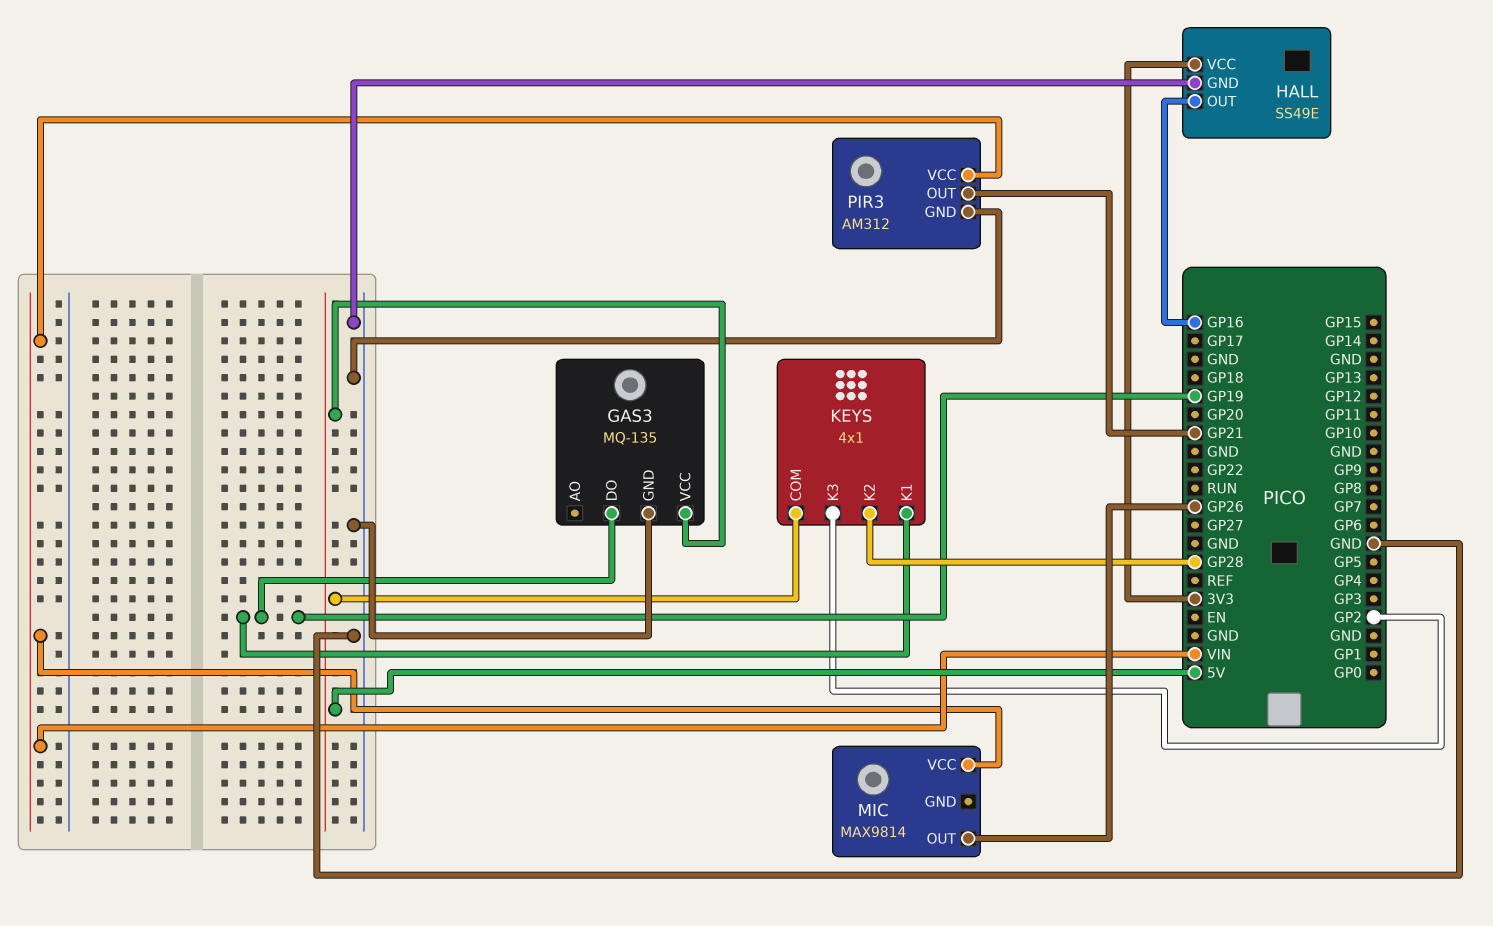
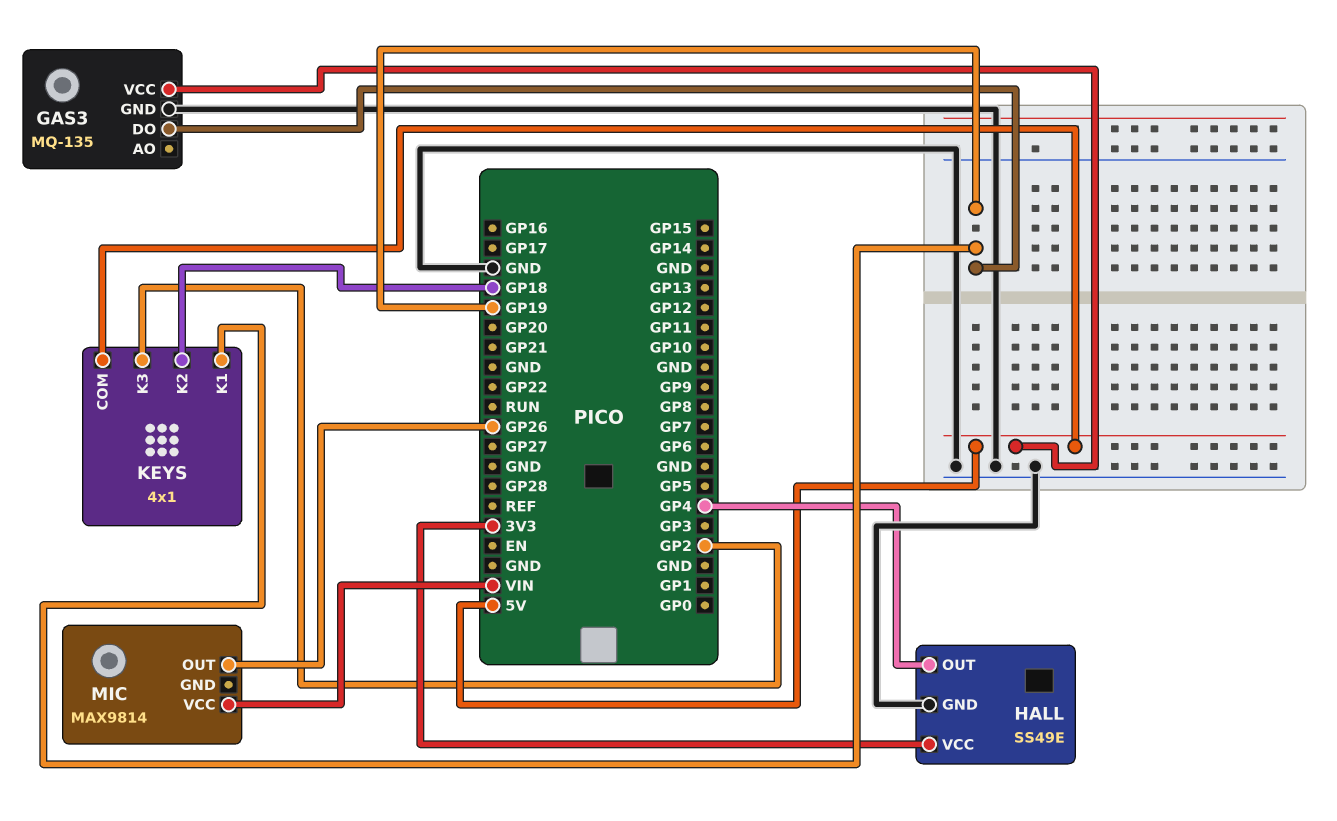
HALL pin OUT: GP16 -> GP4
KEYS pin K2: GP28 -> GP18
PIR3: AM312 -> none
PIR3 pin GND: GND -> none
PIR3 pin OUT: GP21 -> none
PIR3 pin VCC: VIN -> none

